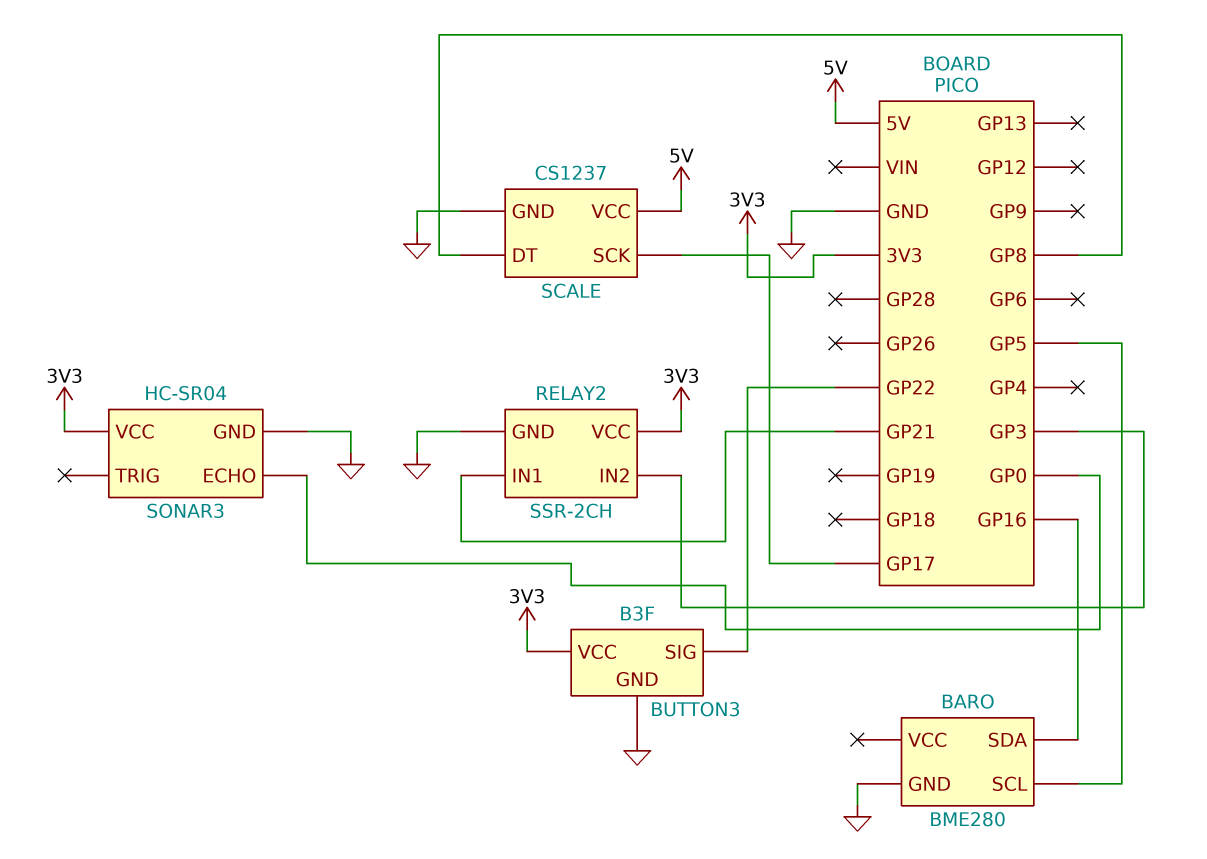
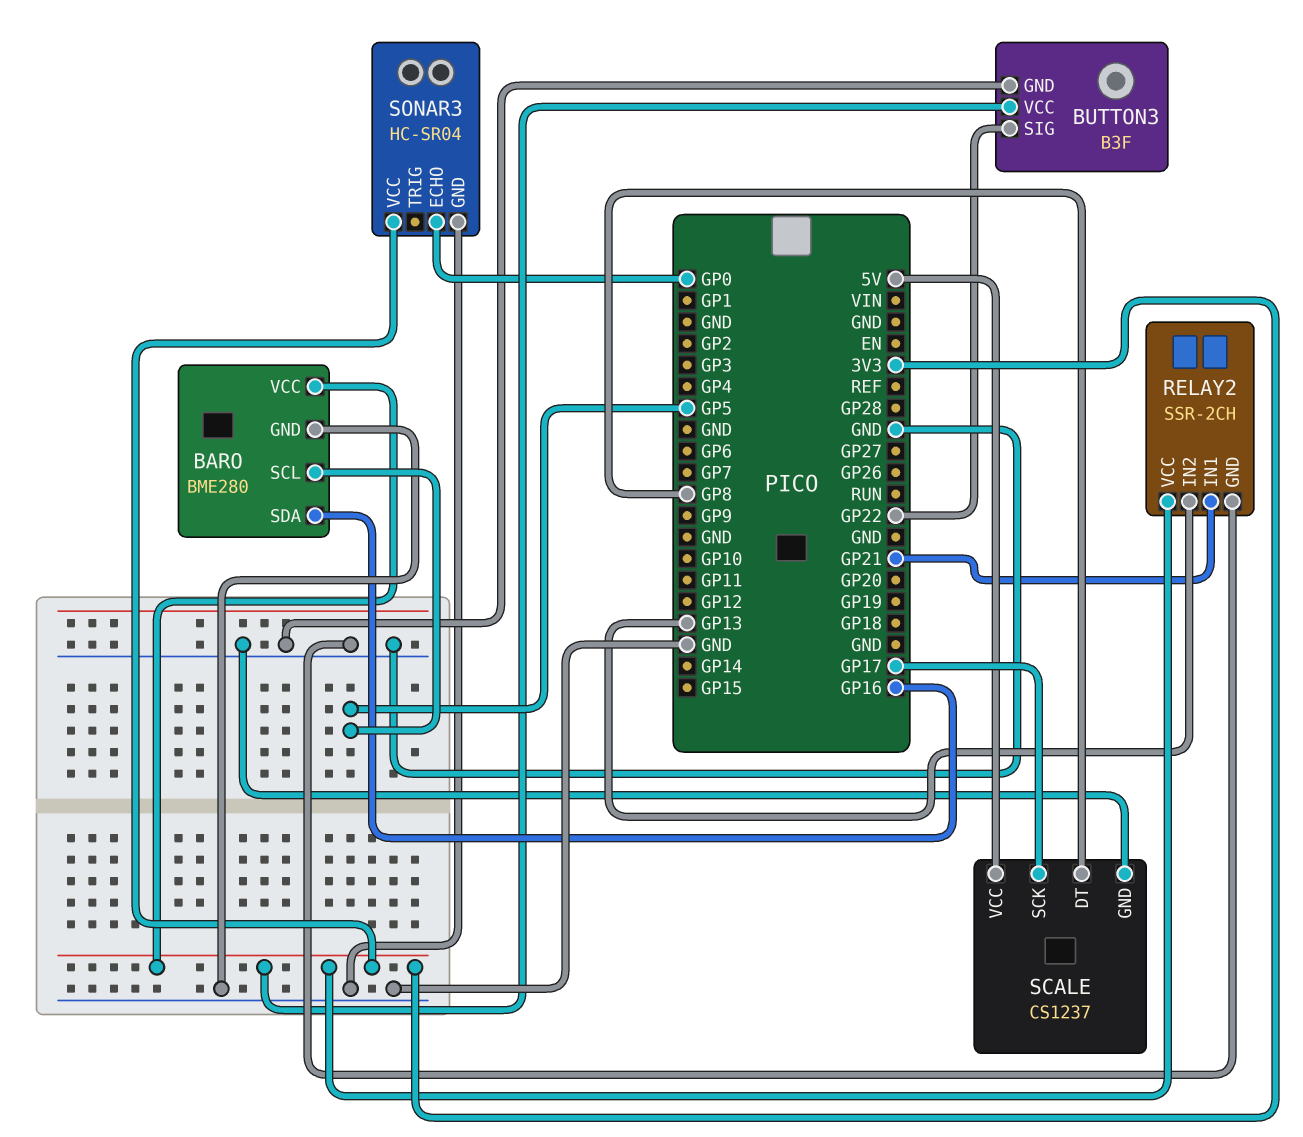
BARO pin VCC: none -> 3V3
RELAY2 pin IN2: GP3 -> GP13

